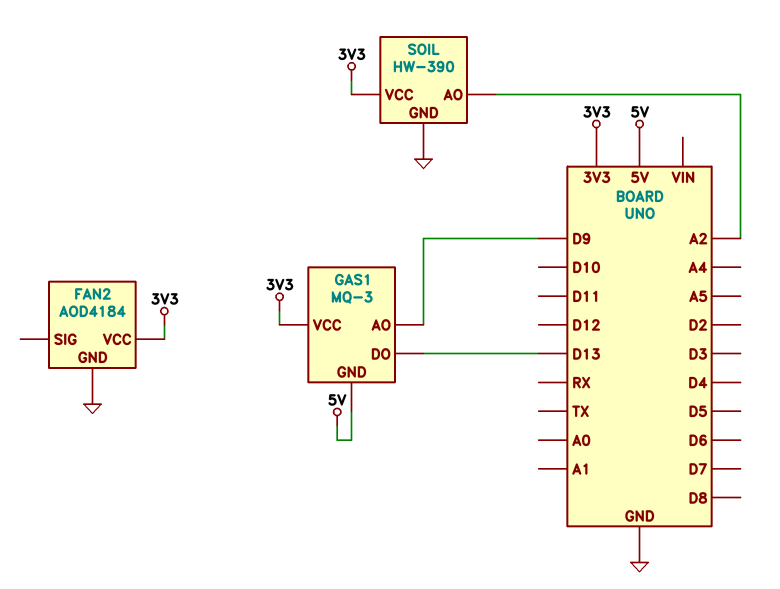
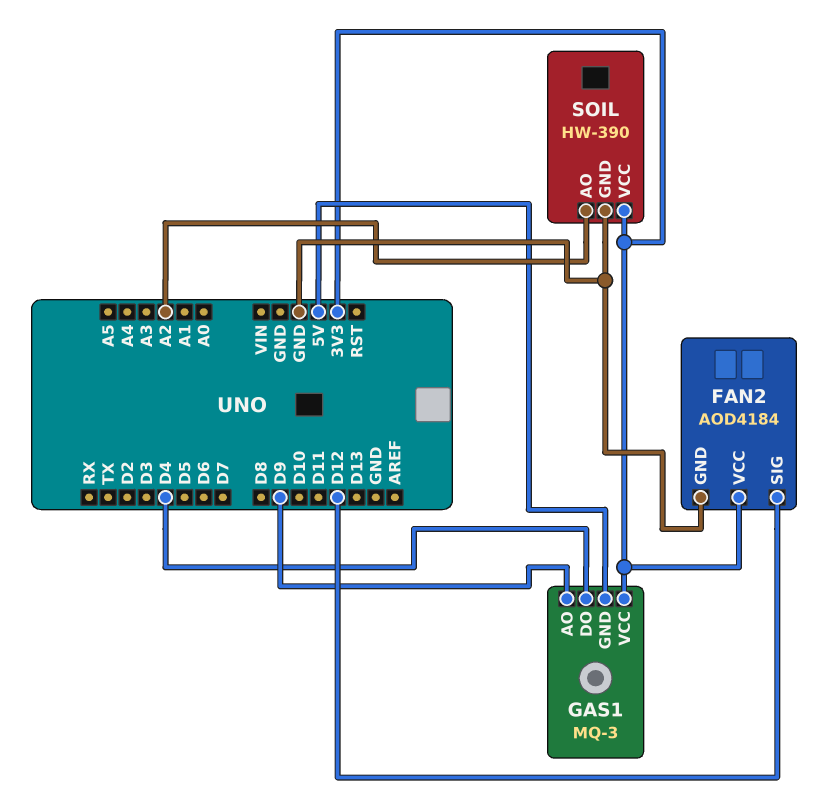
FAN2 pin SIG: none -> D12
GAS1 pin DO: D13 -> D4

